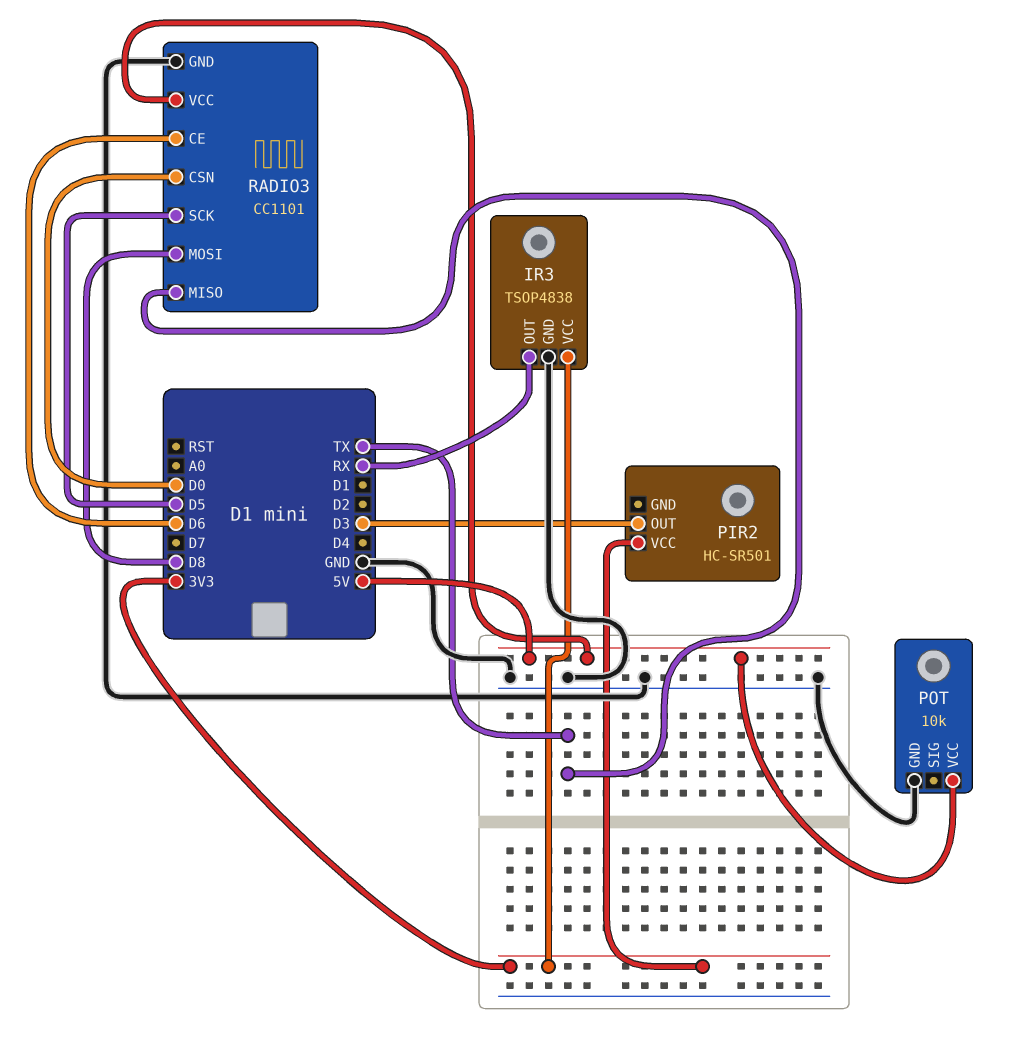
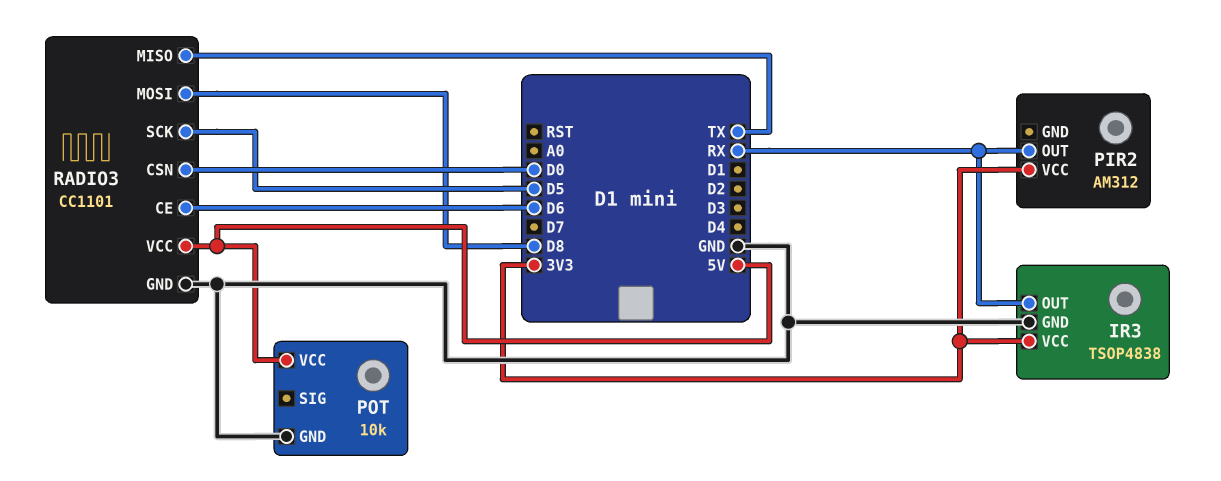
PIR2: HC-SR501 -> AM312
PIR2 pin OUT: D3 -> RX

